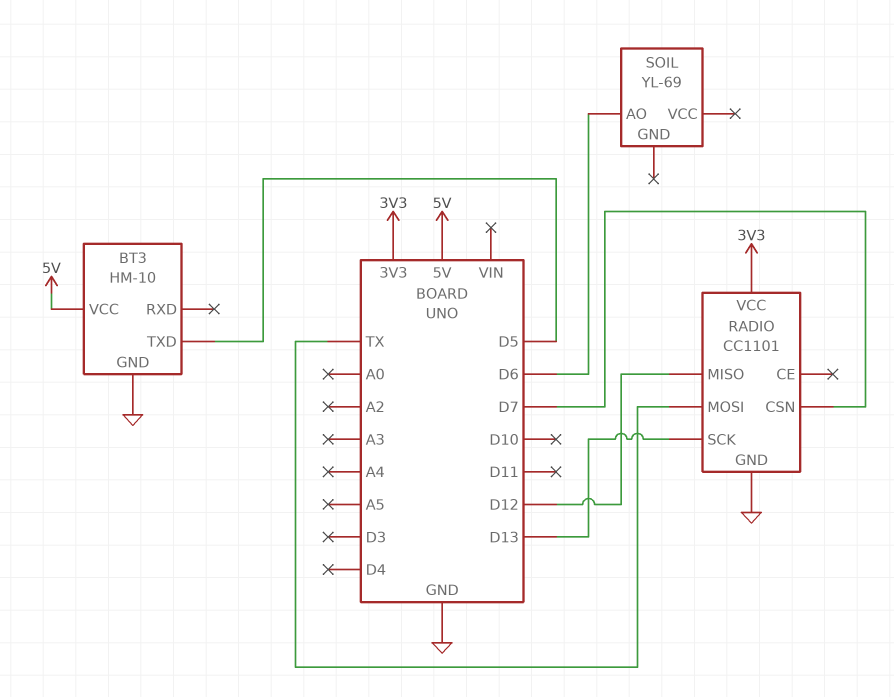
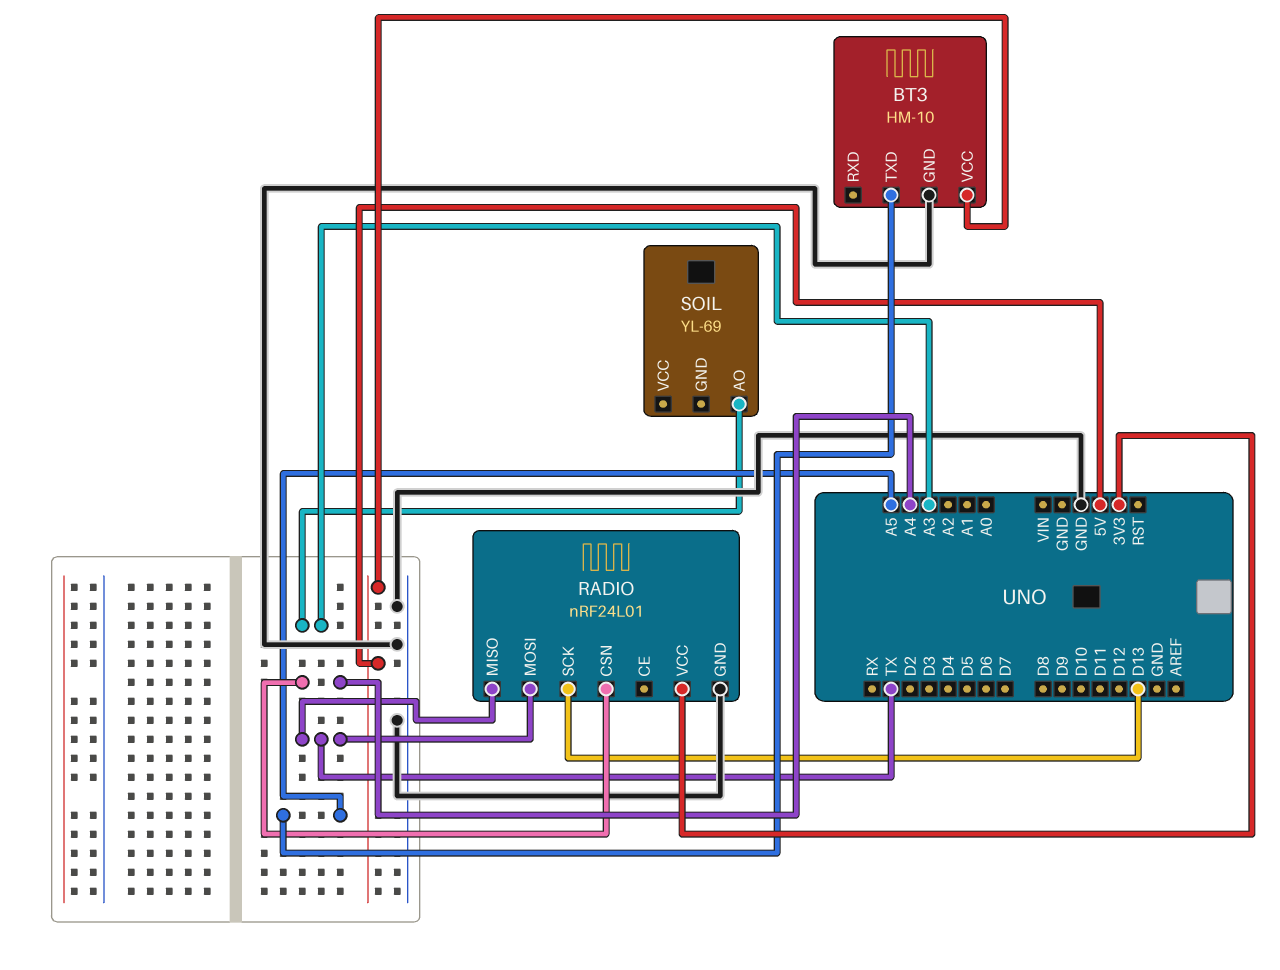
BT3 pin TXD: D5 -> A5
RADIO: CC1101 -> nRF24L01
RADIO pin CSN: D7 -> A4
RADIO pin MISO: D12 -> TX
SOIL pin AO: D6 -> A3

